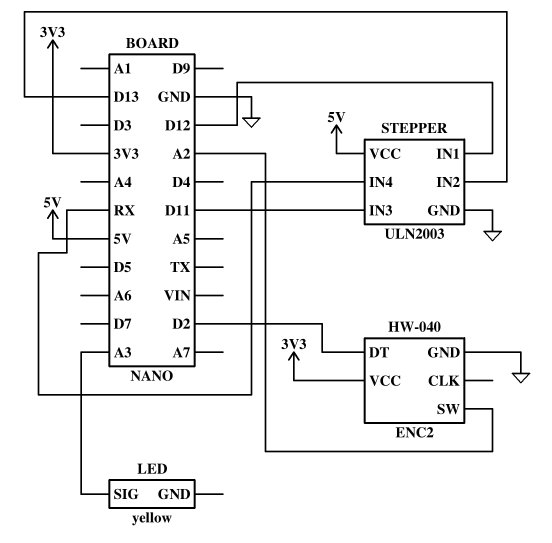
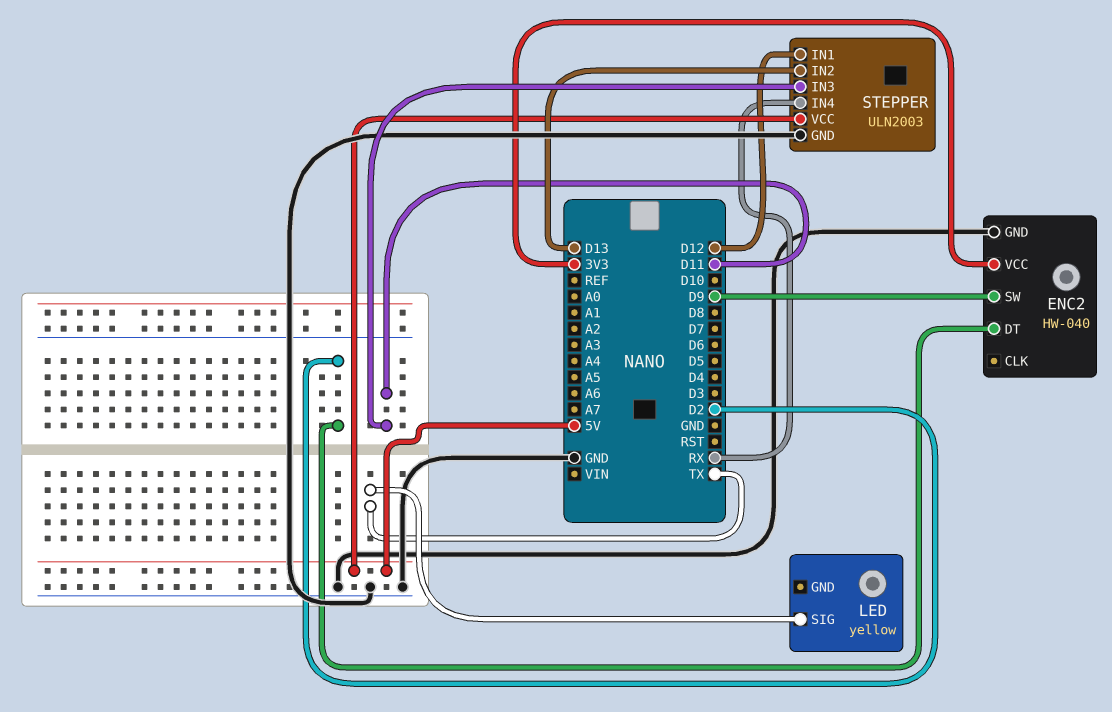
ENC2 pin SW: A2 -> D9
LED pin SIG: A3 -> TX

